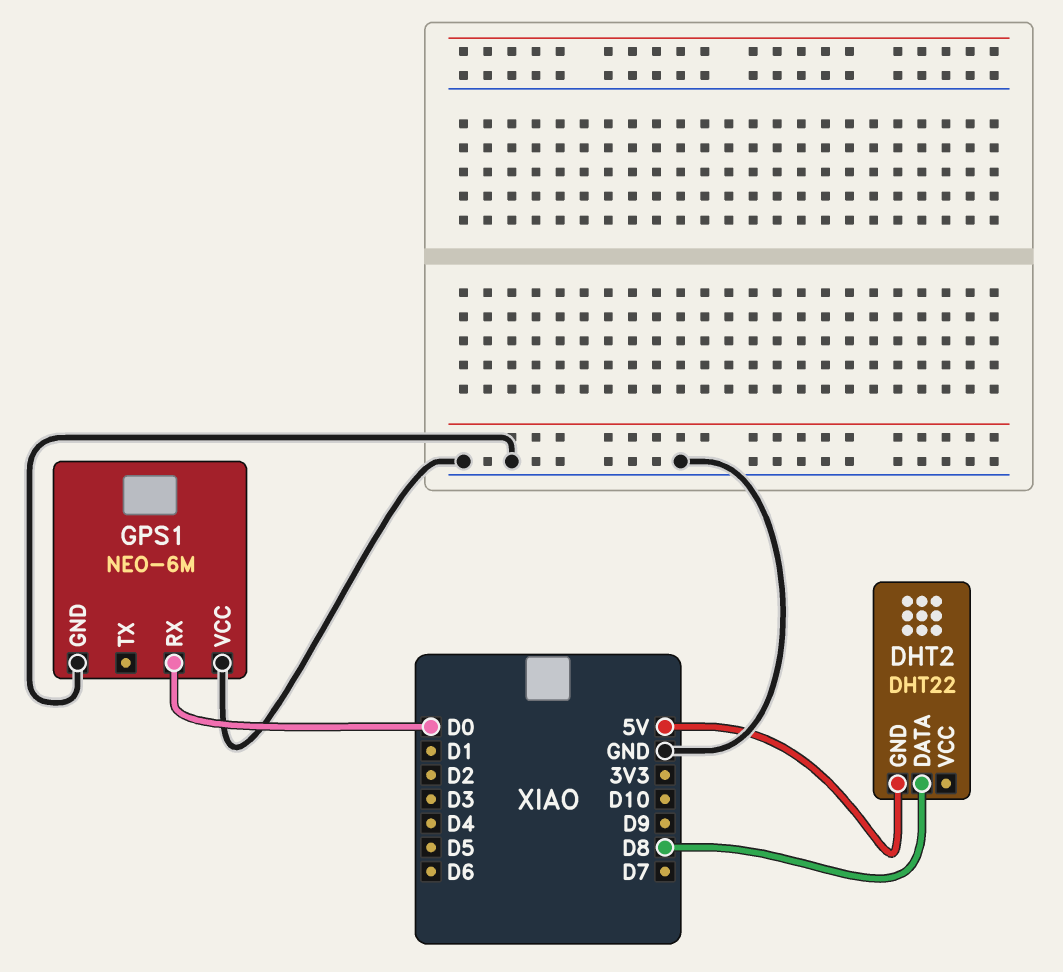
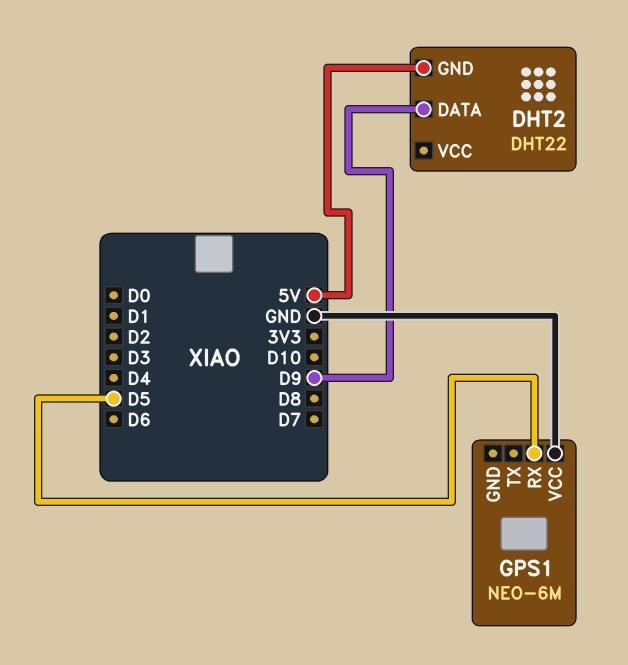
DHT2 pin DATA: D8 -> D9
GPS1 pin GND: GND -> none
GPS1 pin RX: D0 -> D5

